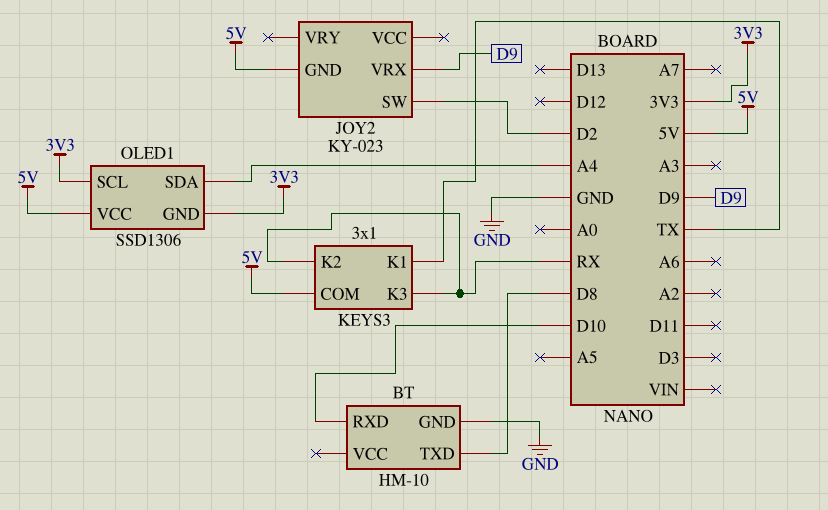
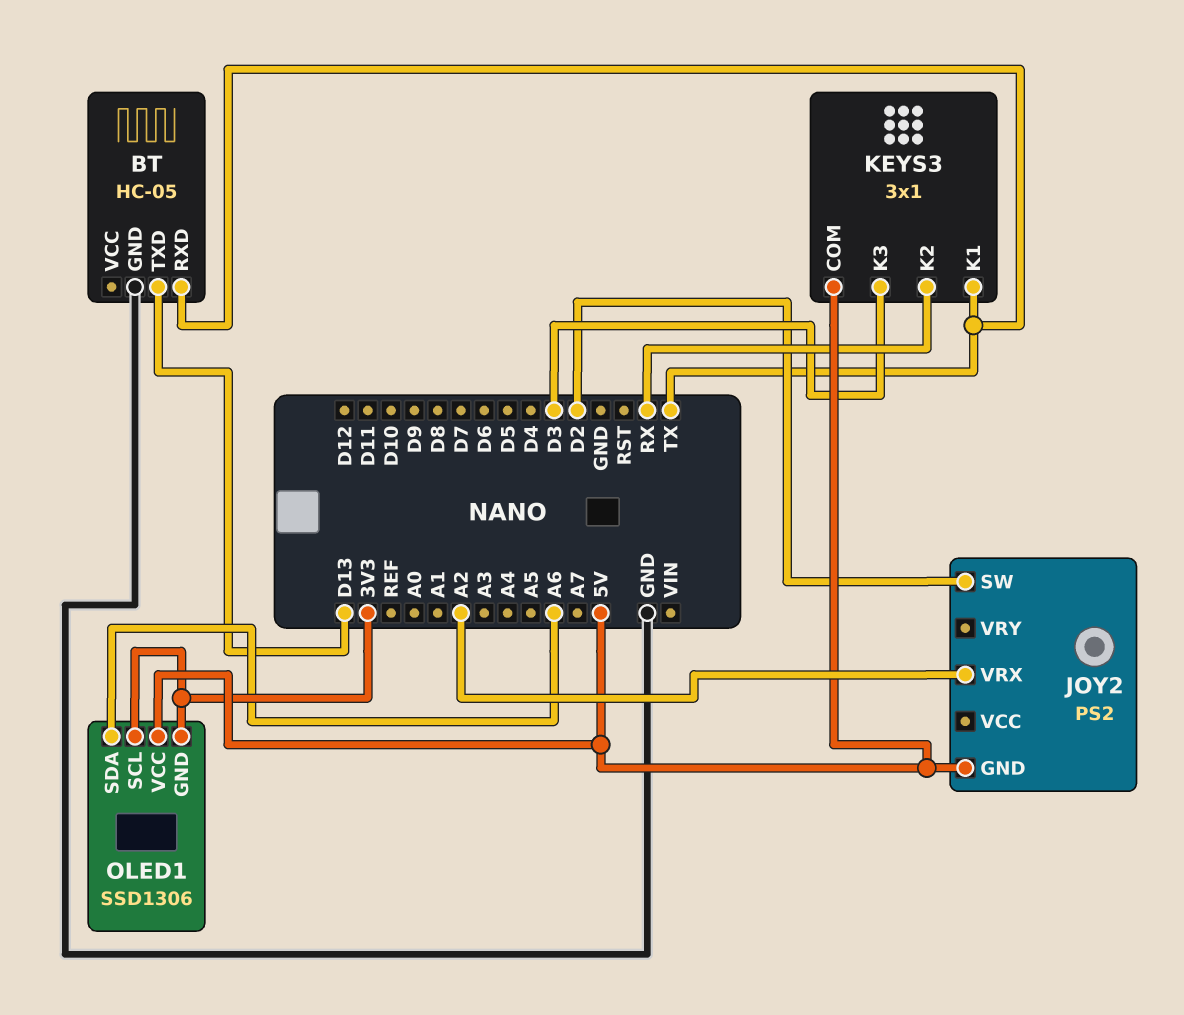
BT: HM-10 -> HC-05
BT pin RXD: D10 -> TX
BT pin TXD: D8 -> D13
JOY2: KY-023 -> PS2
JOY2 pin VRX: D9 -> A2
KEYS3 pin K3: RX -> D3
OLED1 pin SDA: A4 -> A6

